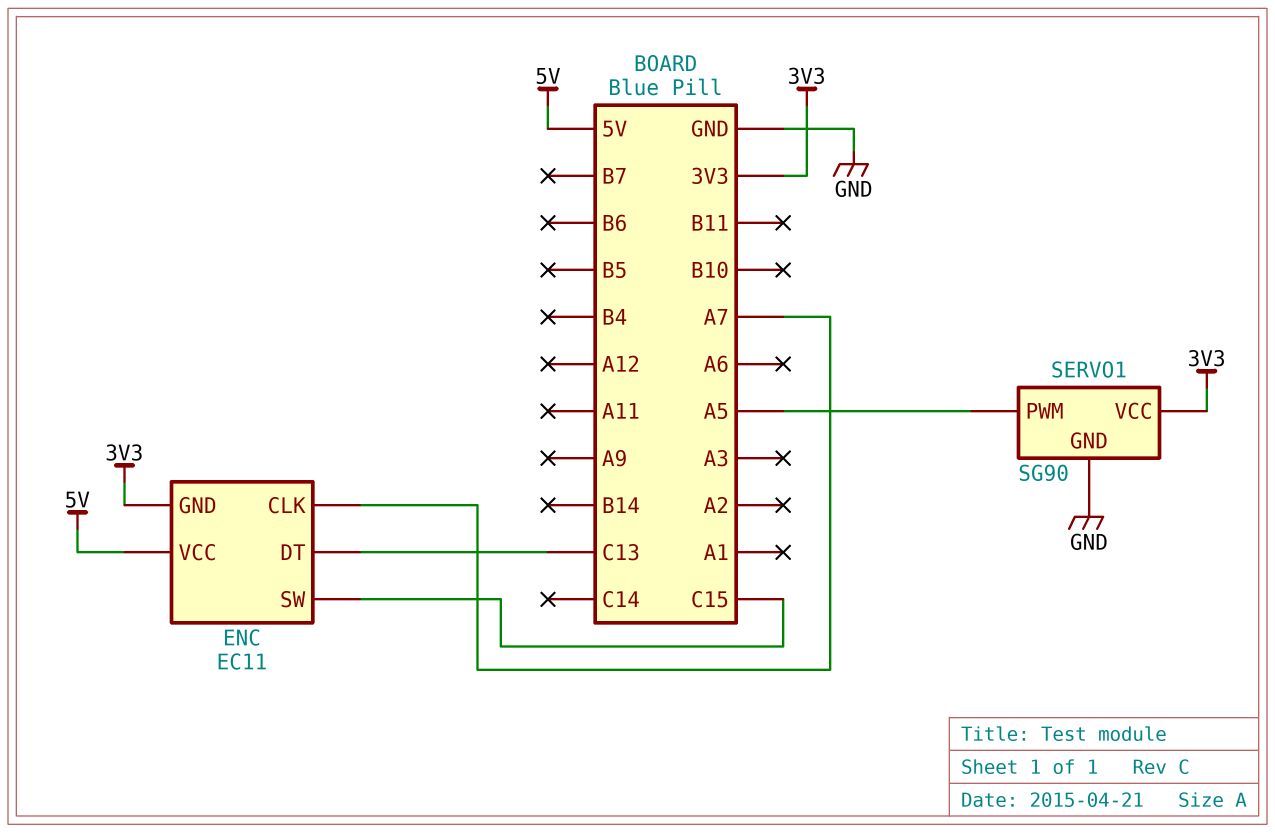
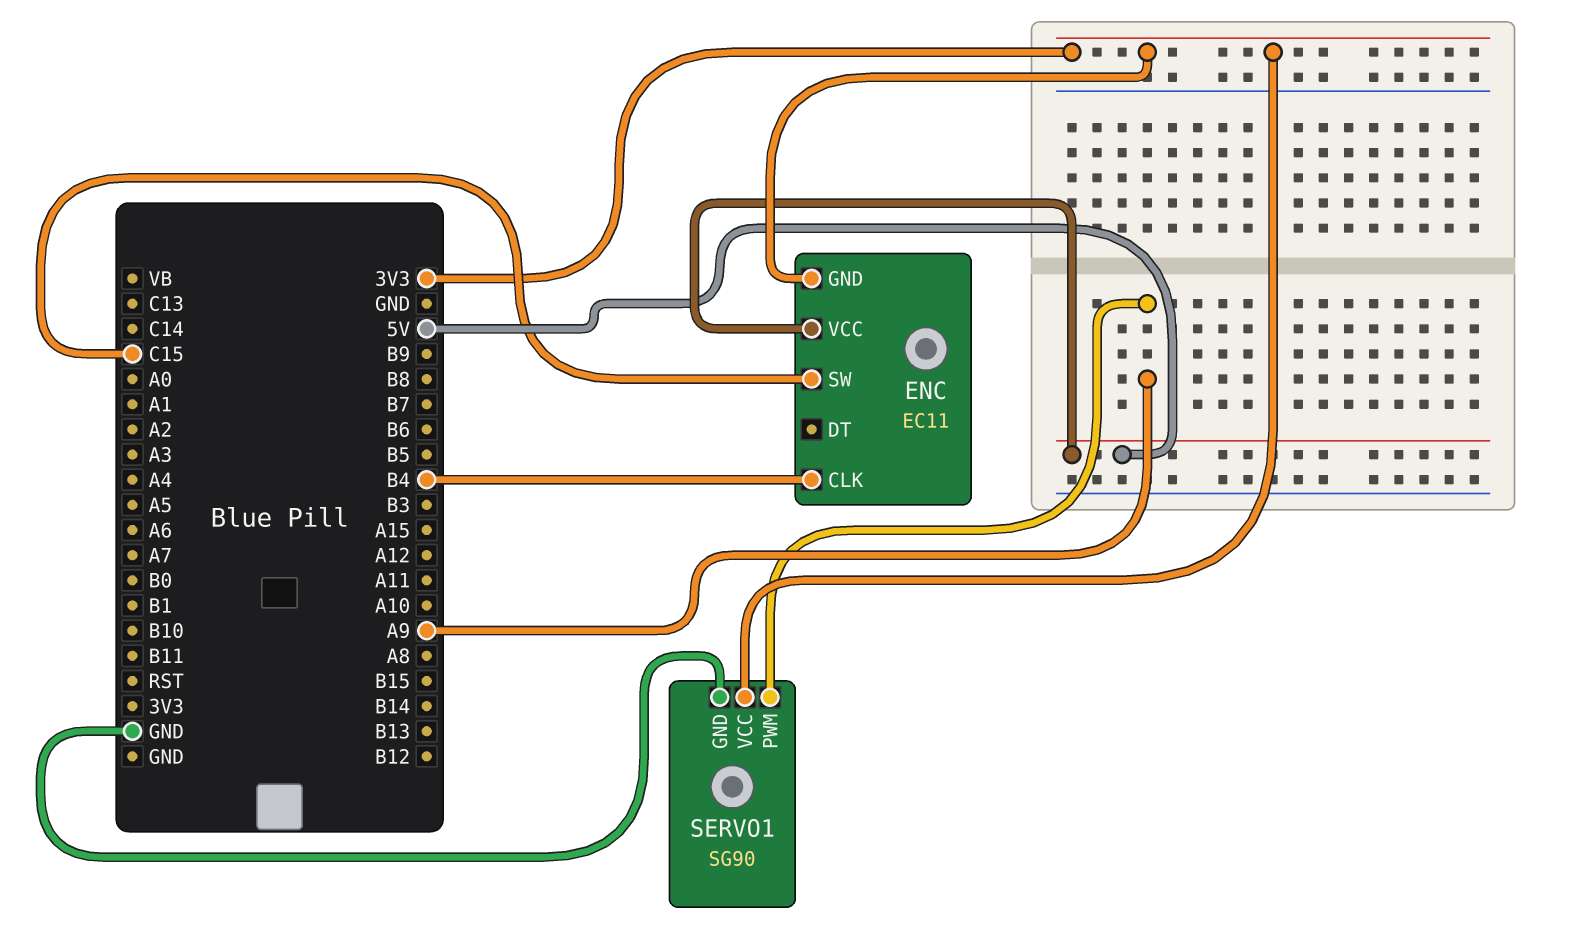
ENC pin CLK: A7 -> B4
ENC pin DT: C13 -> none
SERVO1 pin PWM: A5 -> A9

